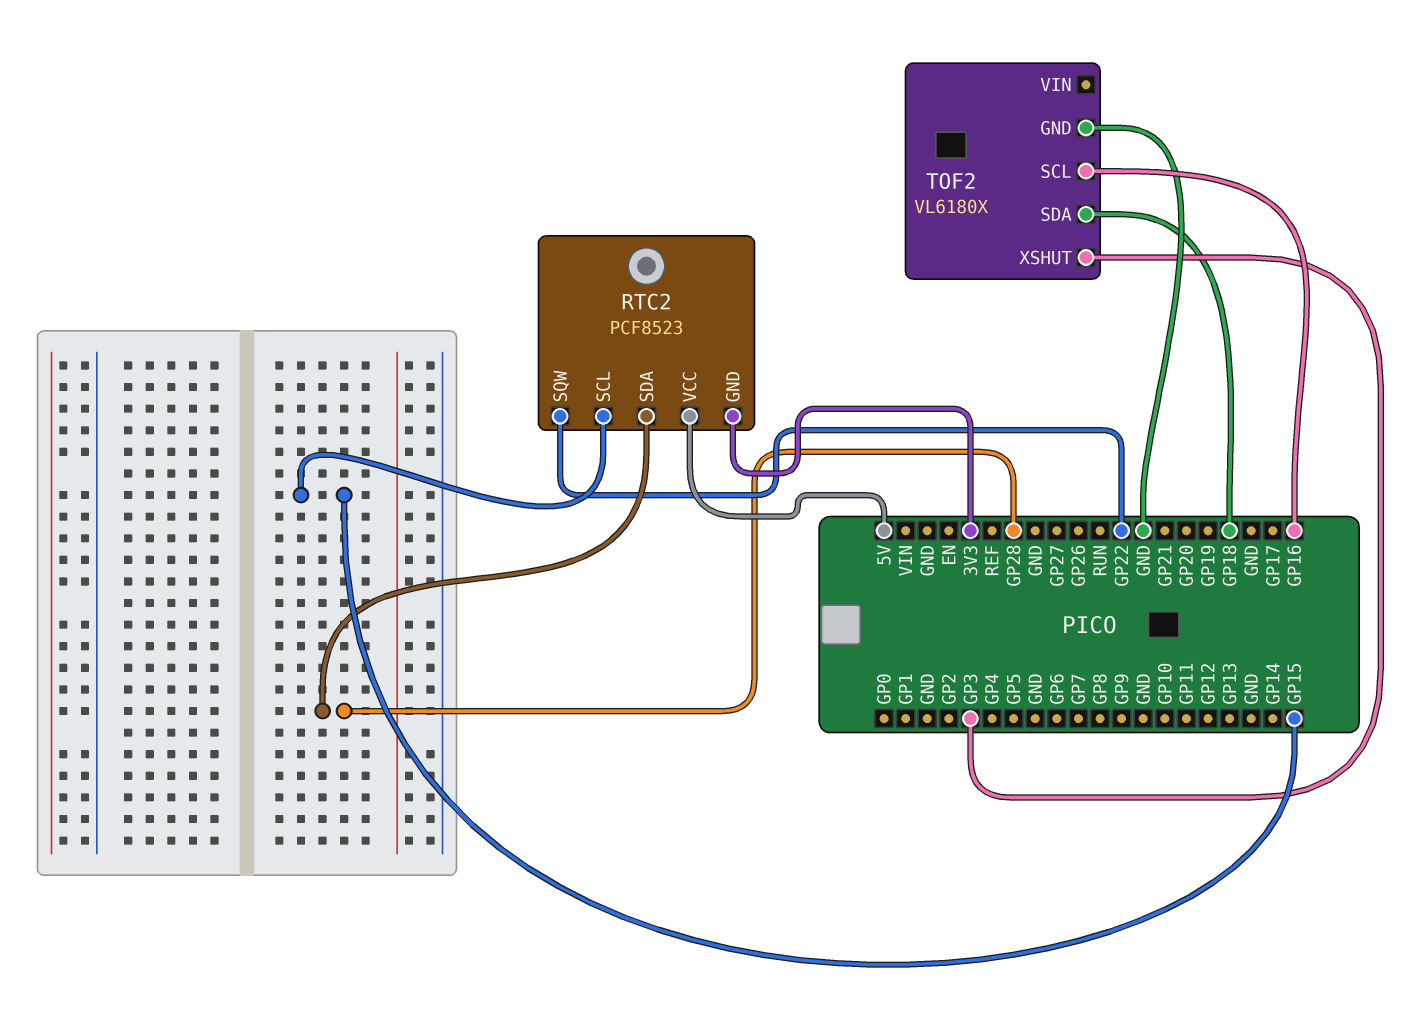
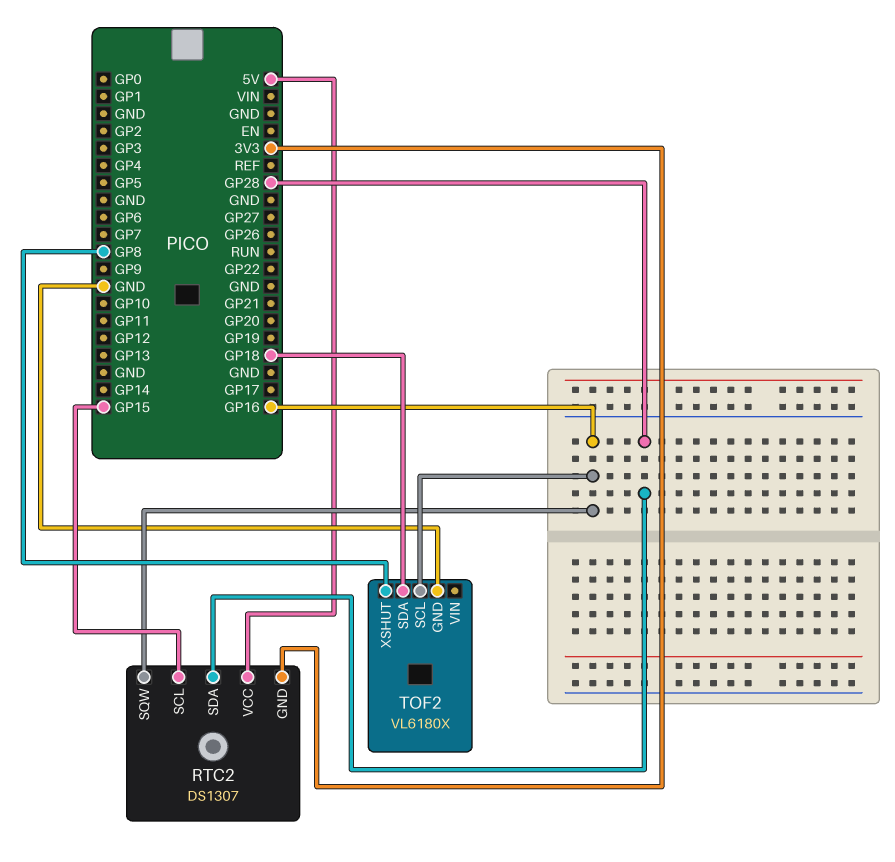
RTC2: PCF8523 -> DS1307
RTC2 pin SQW: GP22 -> GP16
TOF2 pin XSHUT: GP3 -> GP8

